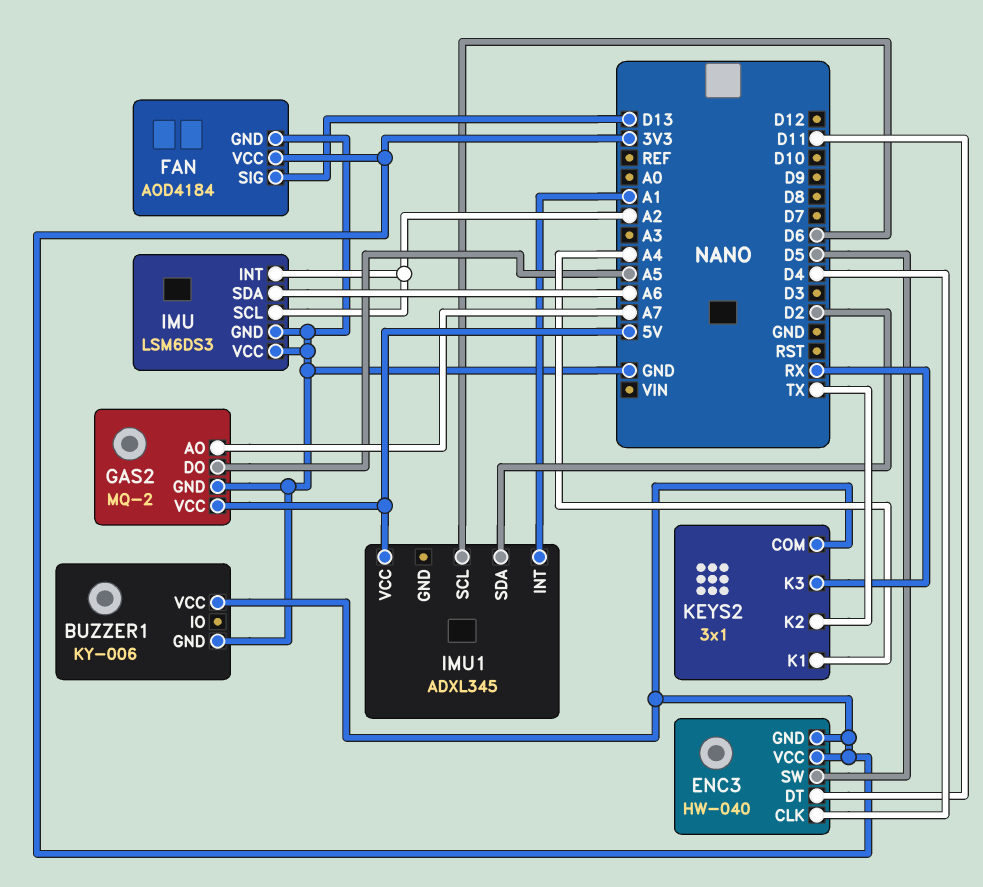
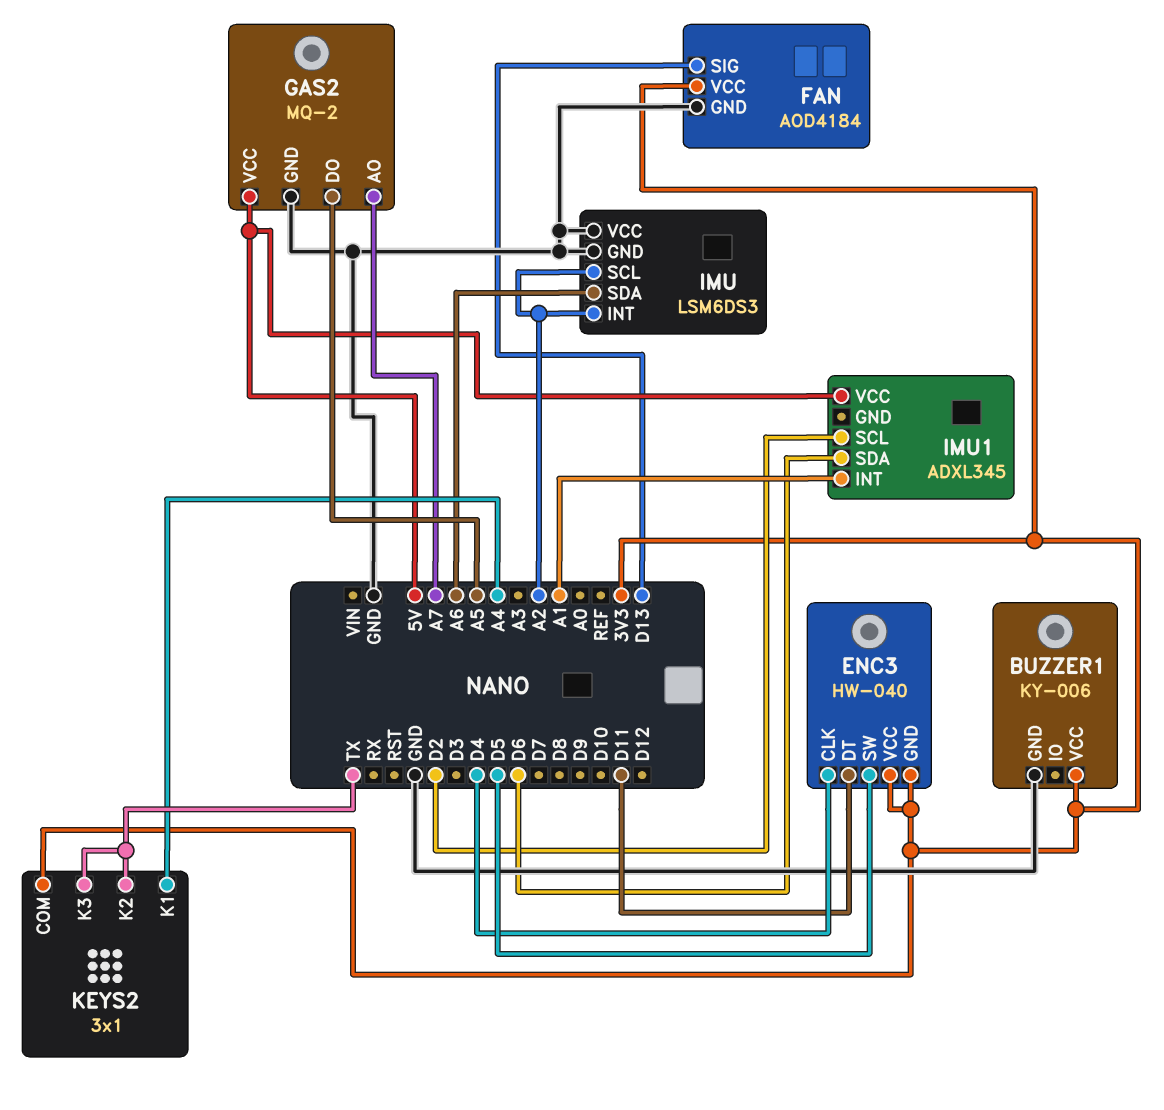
IMU1 pin SCL: D6 -> D2
IMU1 pin SDA: D2 -> D6
KEYS2 pin K3: RX -> TX

